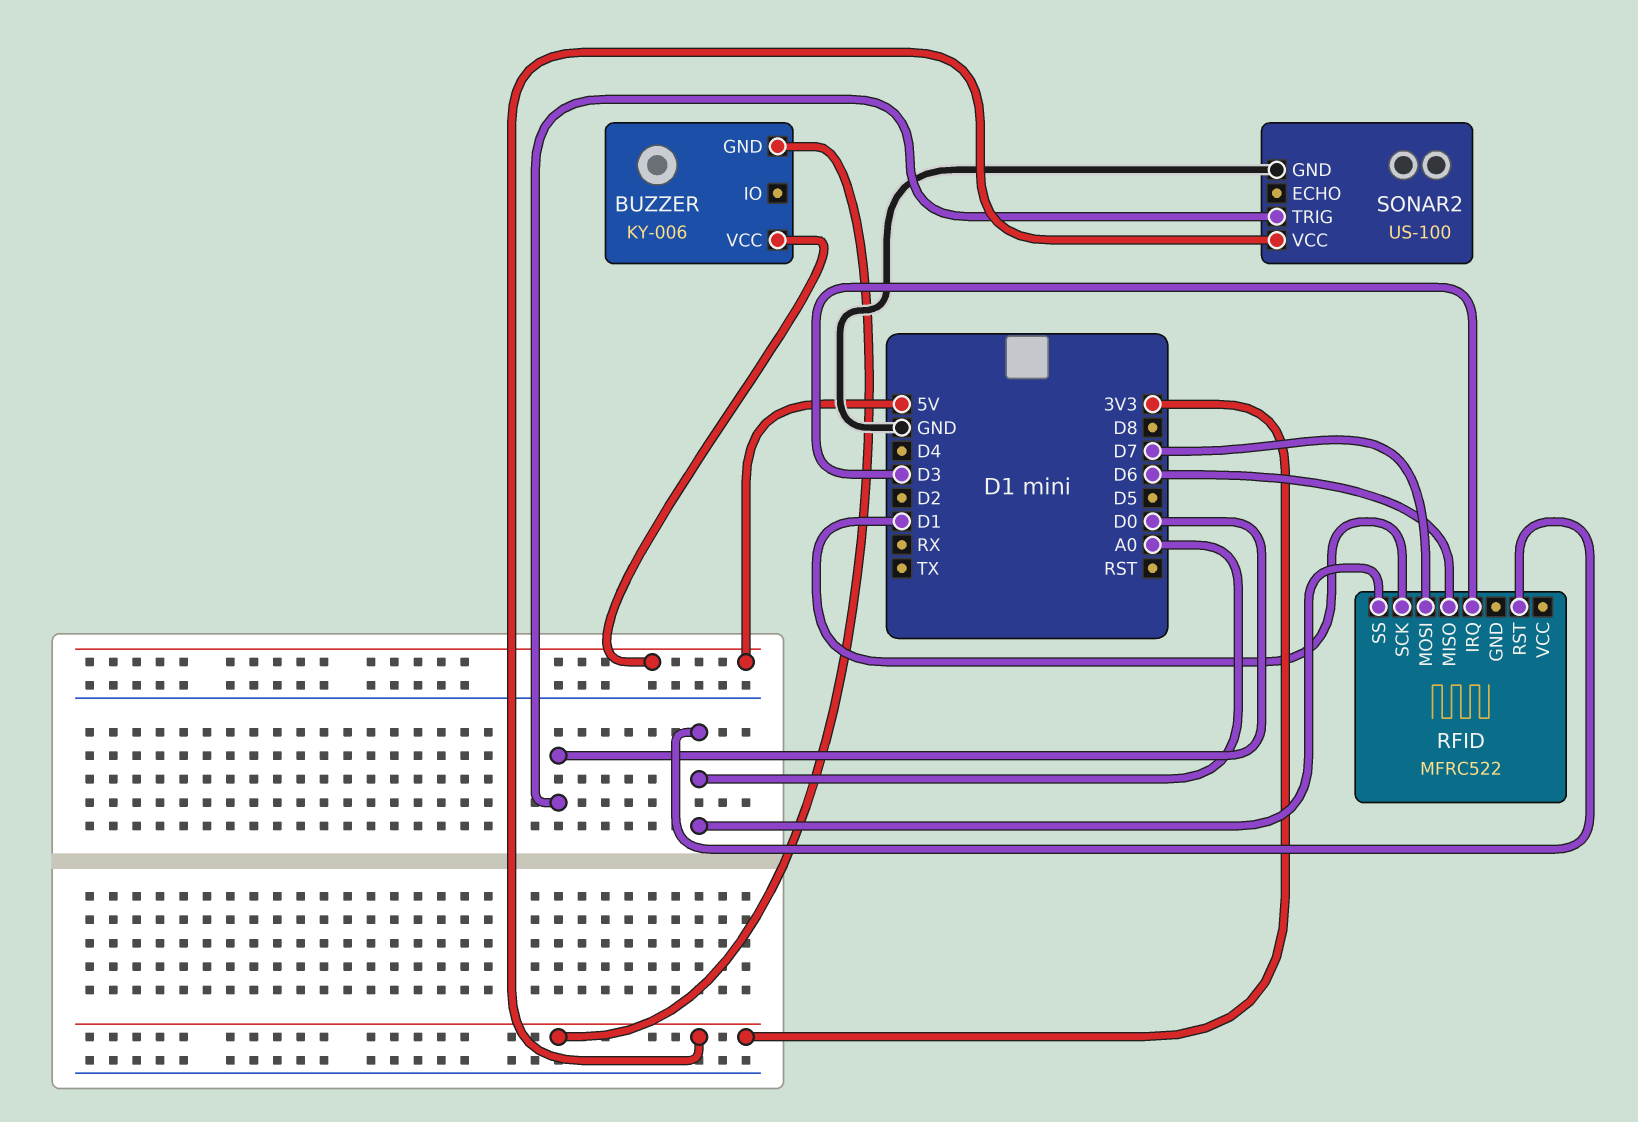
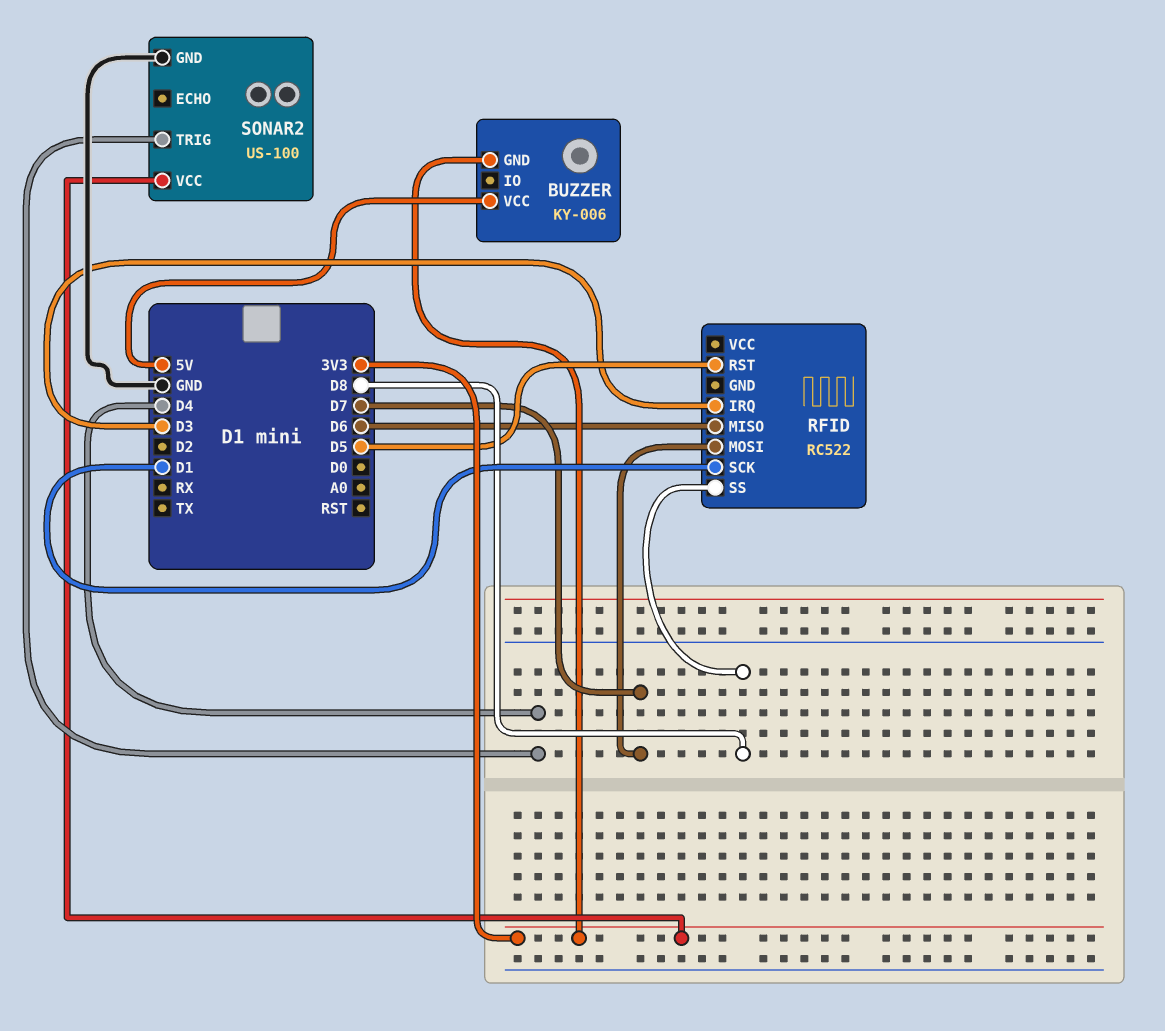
RFID: MFRC522 -> RC522
RFID pin RST: A0 -> D5
RFID pin SS: A0 -> D8
SONAR2 pin TRIG: D0 -> D4

